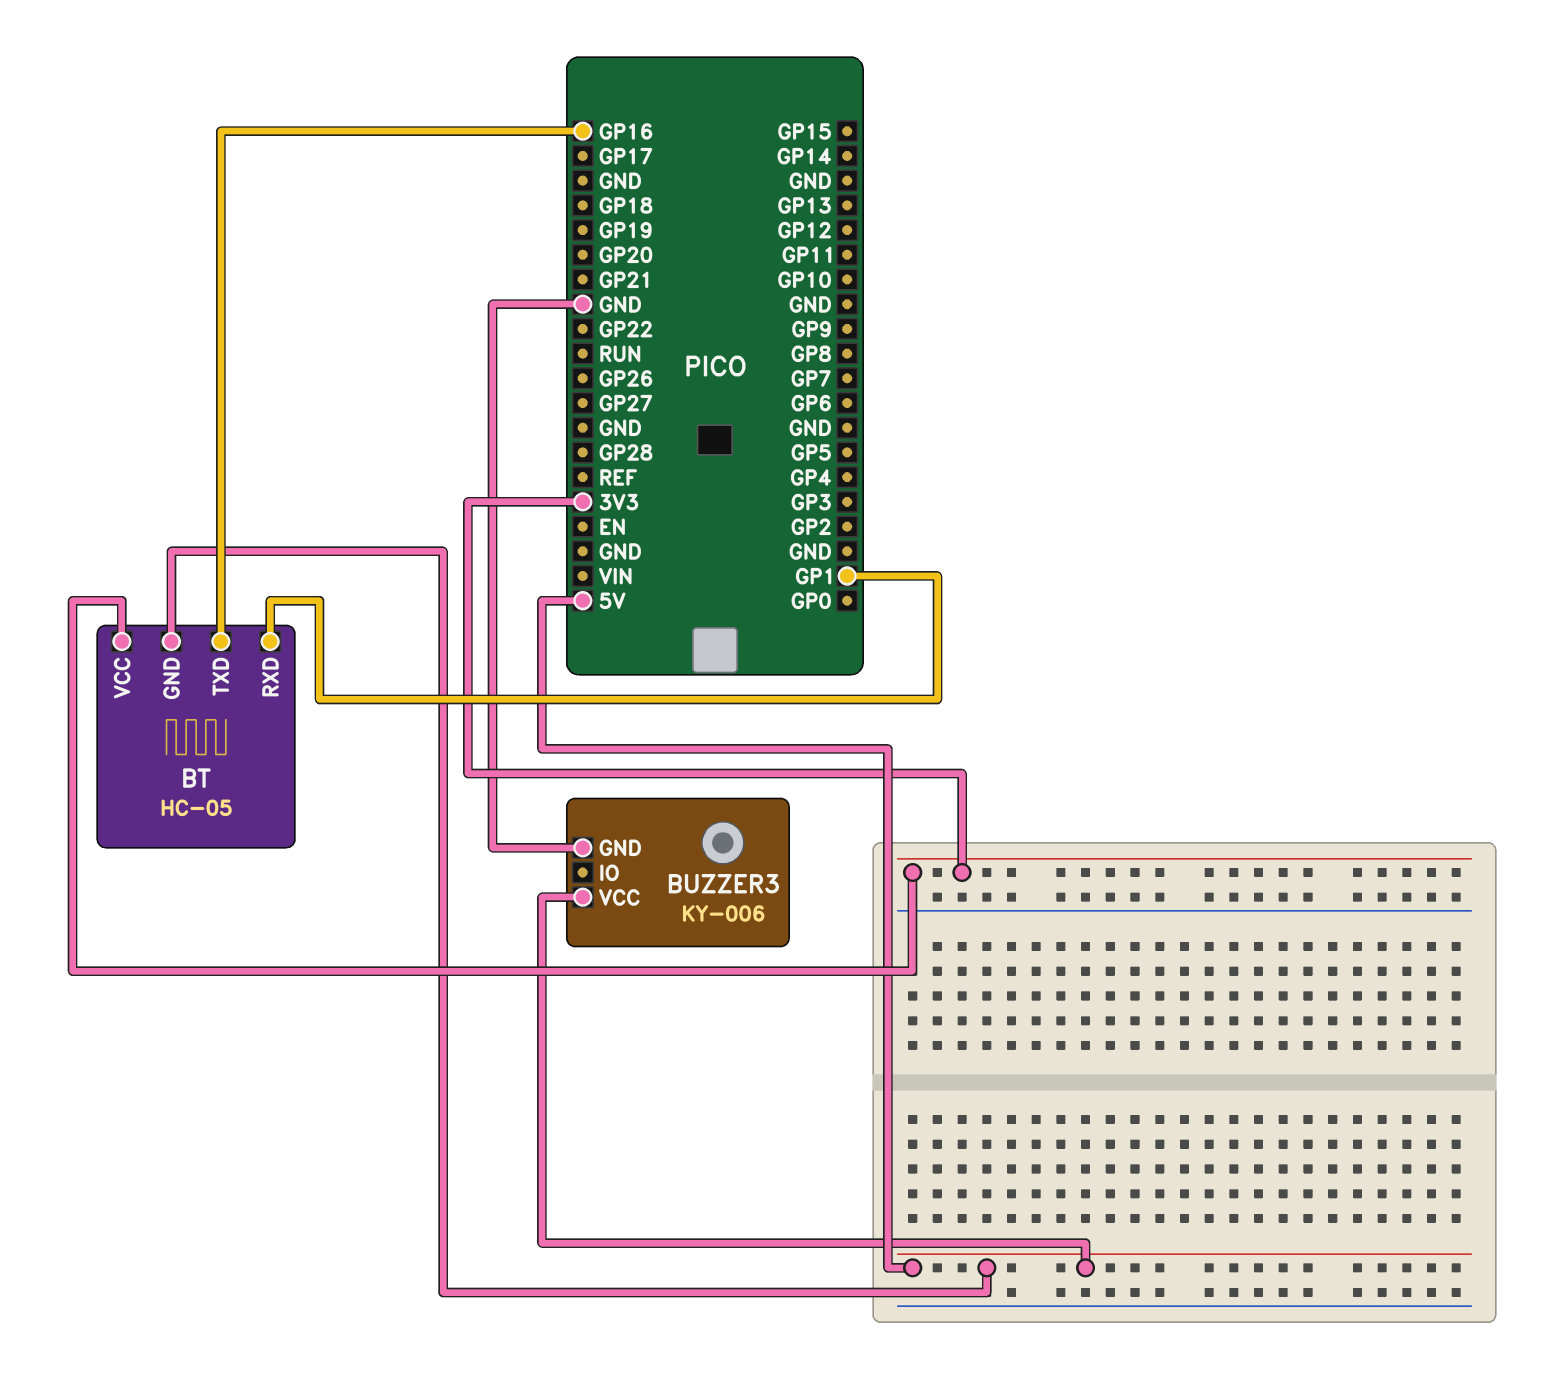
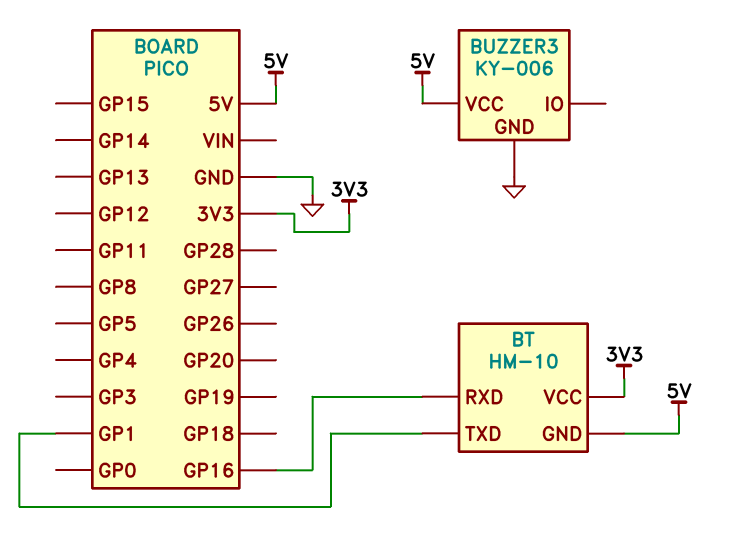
BT: HC-05 -> HM-10
BT pin RXD: GP1 -> GP16
BT pin TXD: GP16 -> GP1

